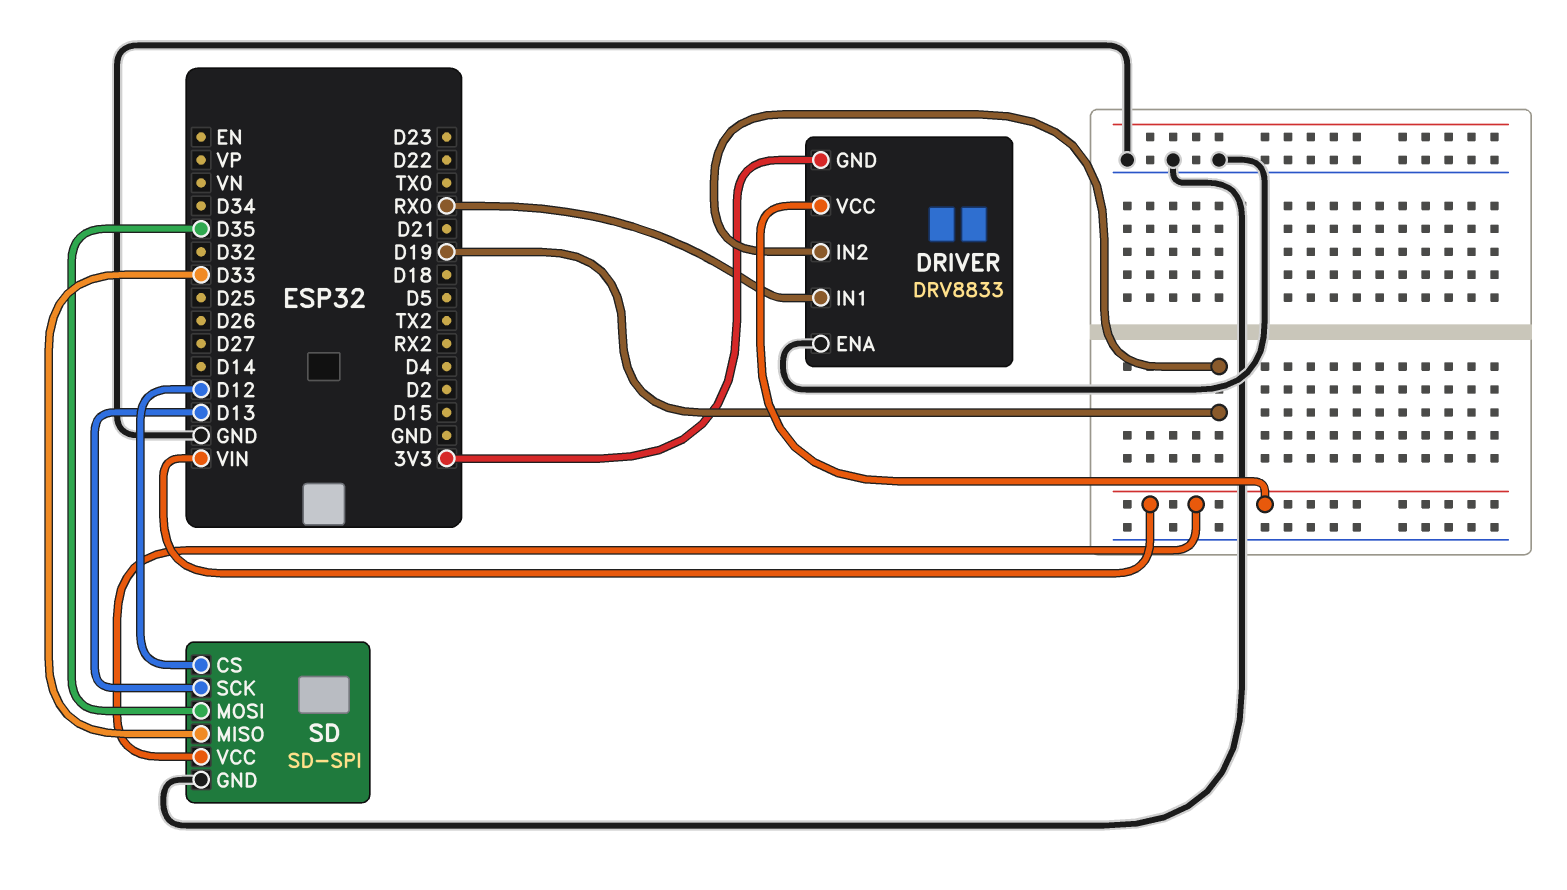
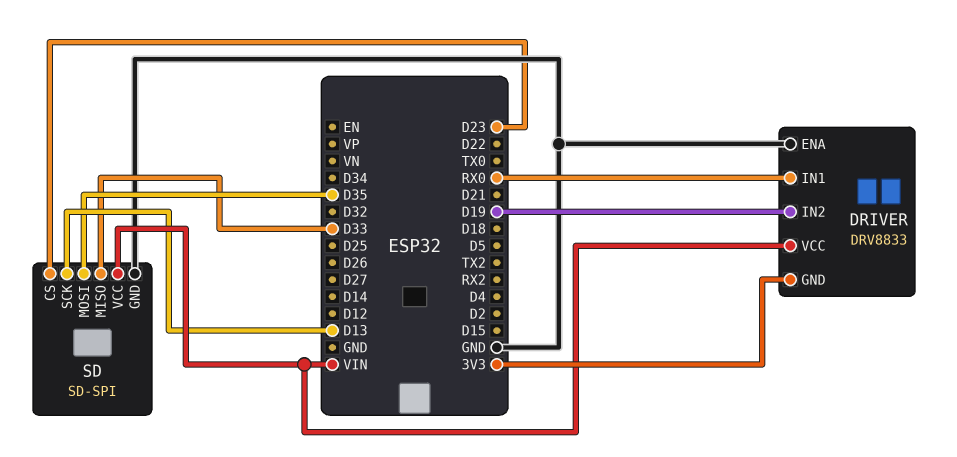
SD pin CS: D12 -> D23

